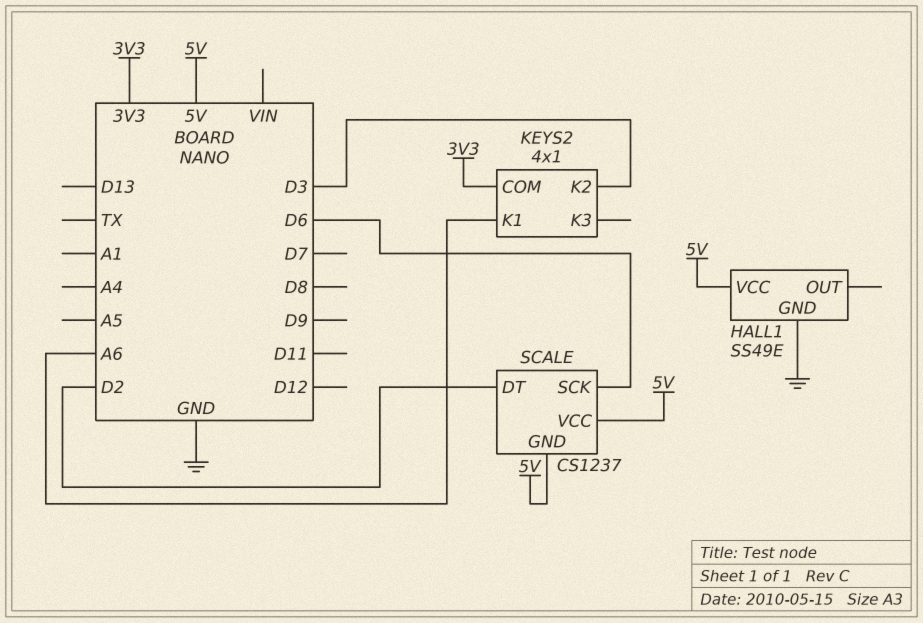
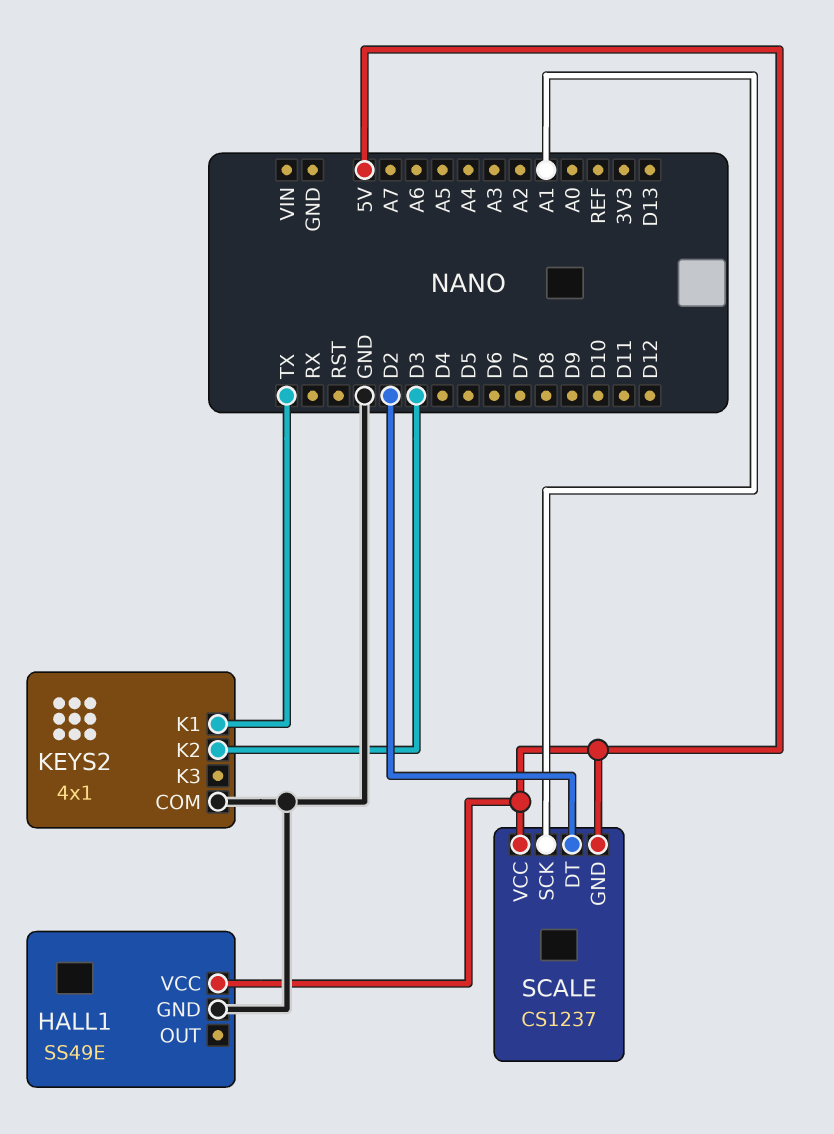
KEYS2 pin COM: 3V3 -> GND
KEYS2 pin K1: A6 -> TX
SCALE pin SCK: D6 -> A1

